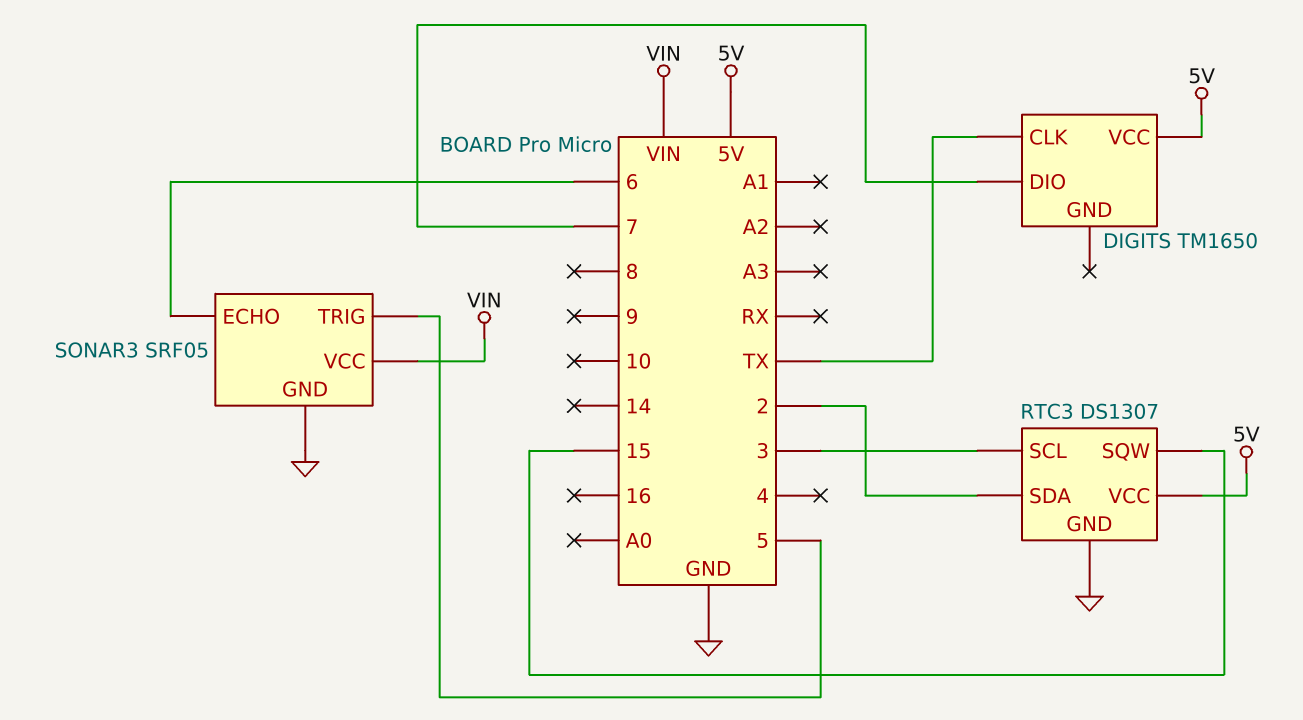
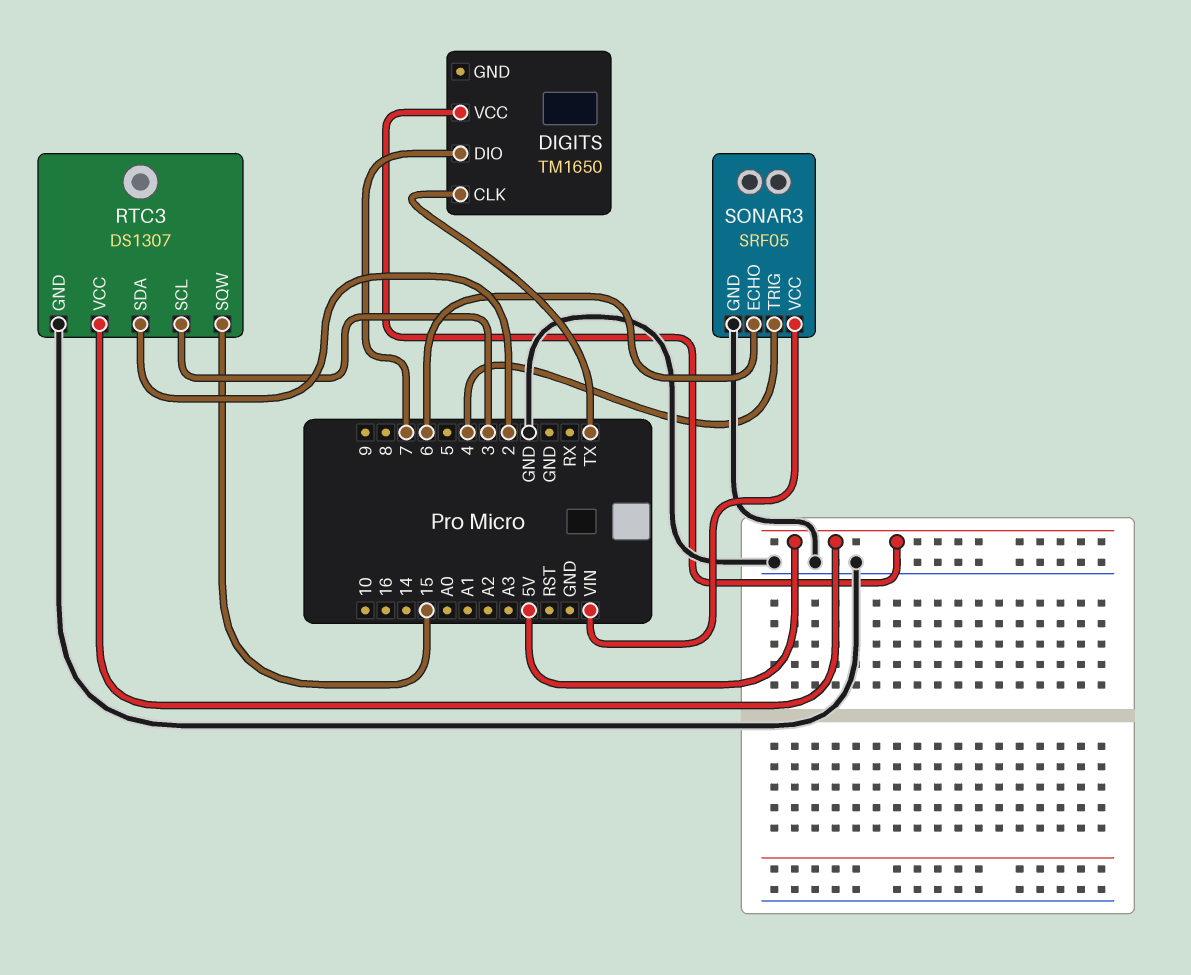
SONAR3 pin TRIG: 5 -> 4

